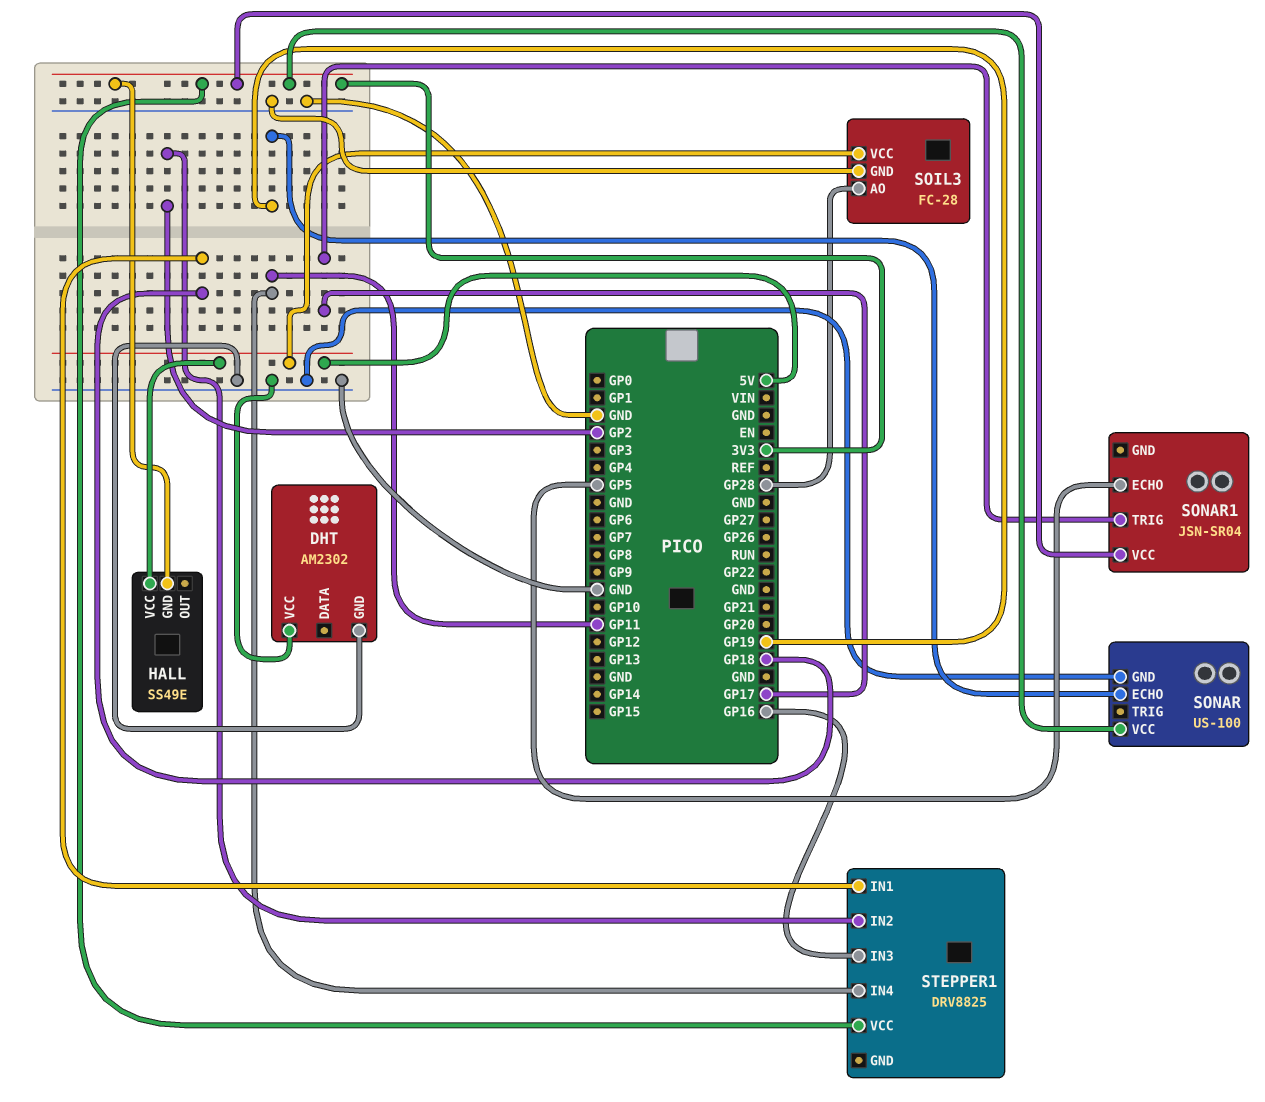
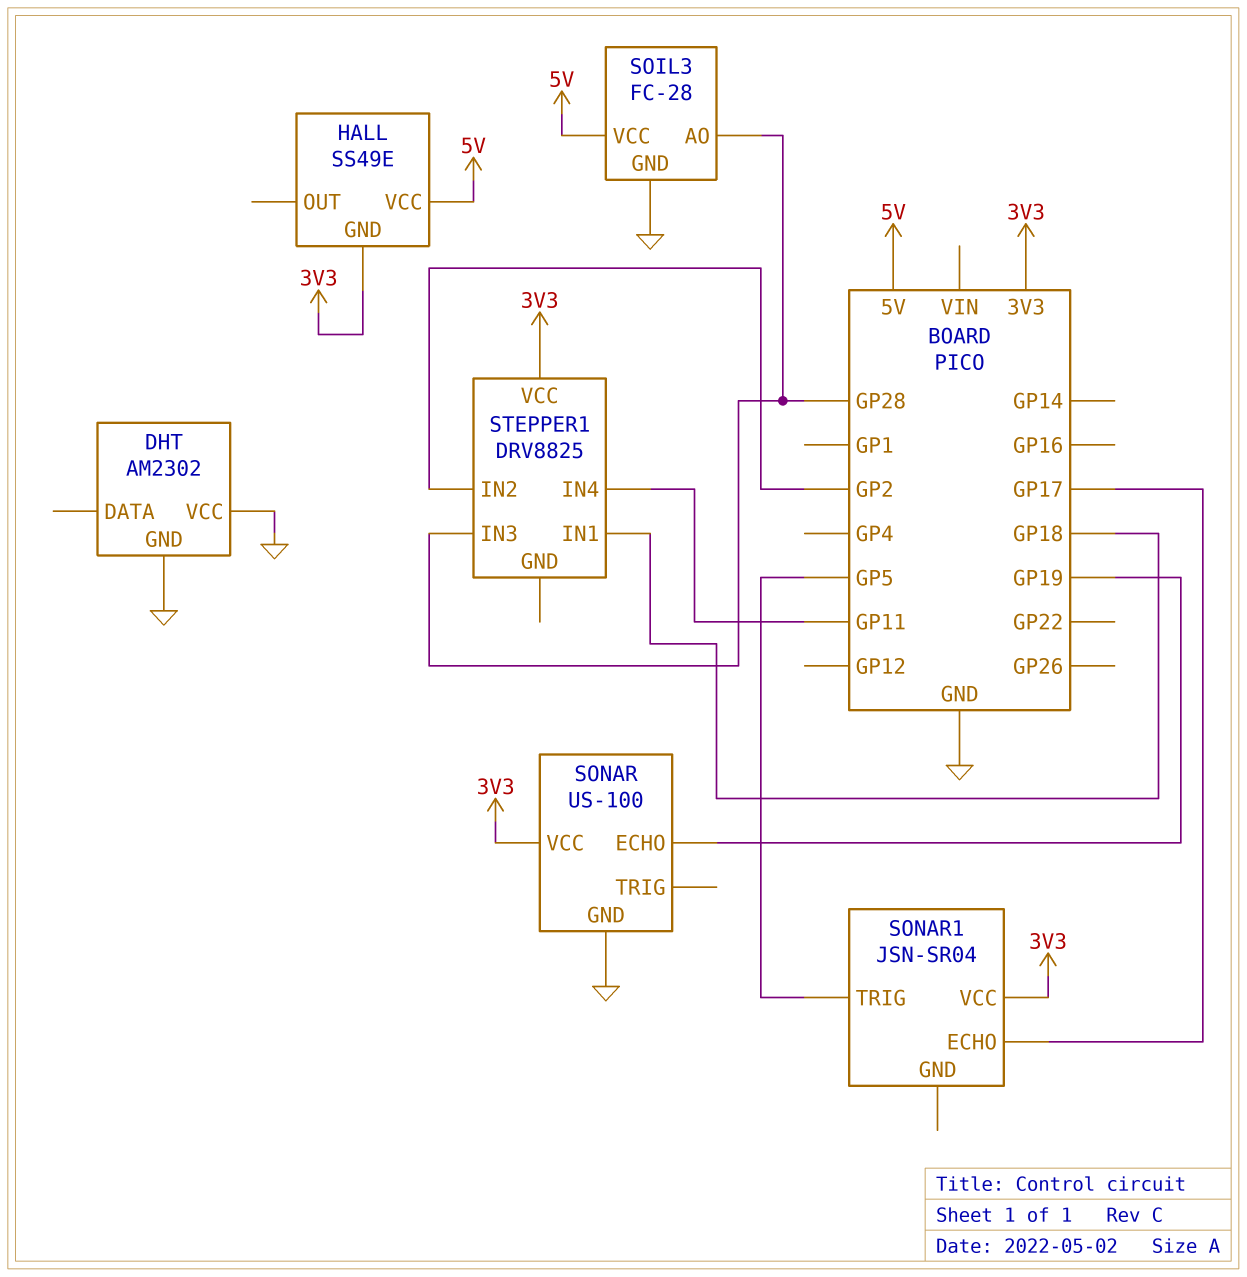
SONAR1 pin ECHO: GP5 -> GP17
SONAR1 pin TRIG: GP17 -> GP5
STEPPER1 pin IN3: GP16 -> GP28

